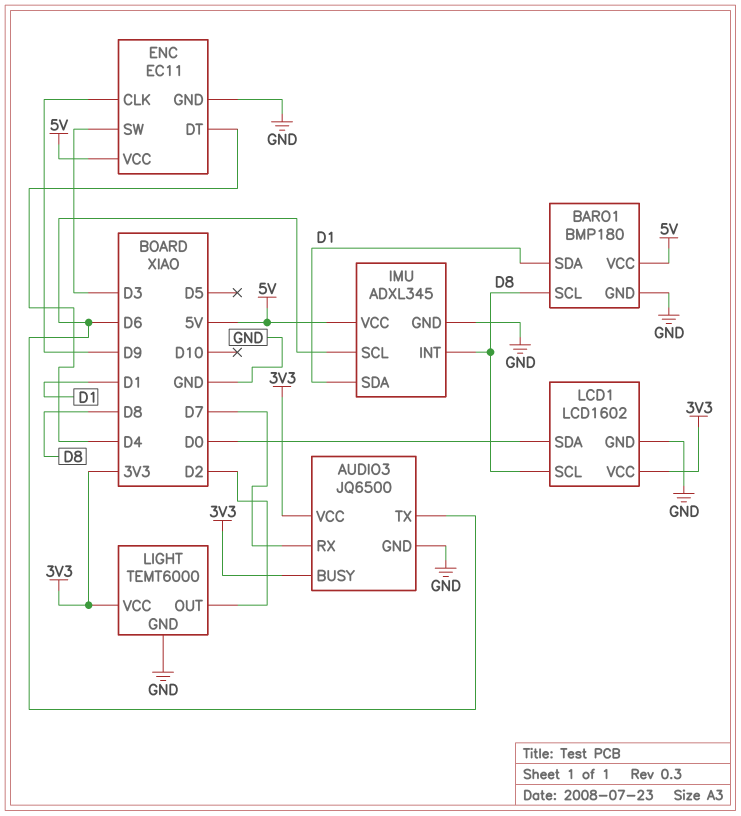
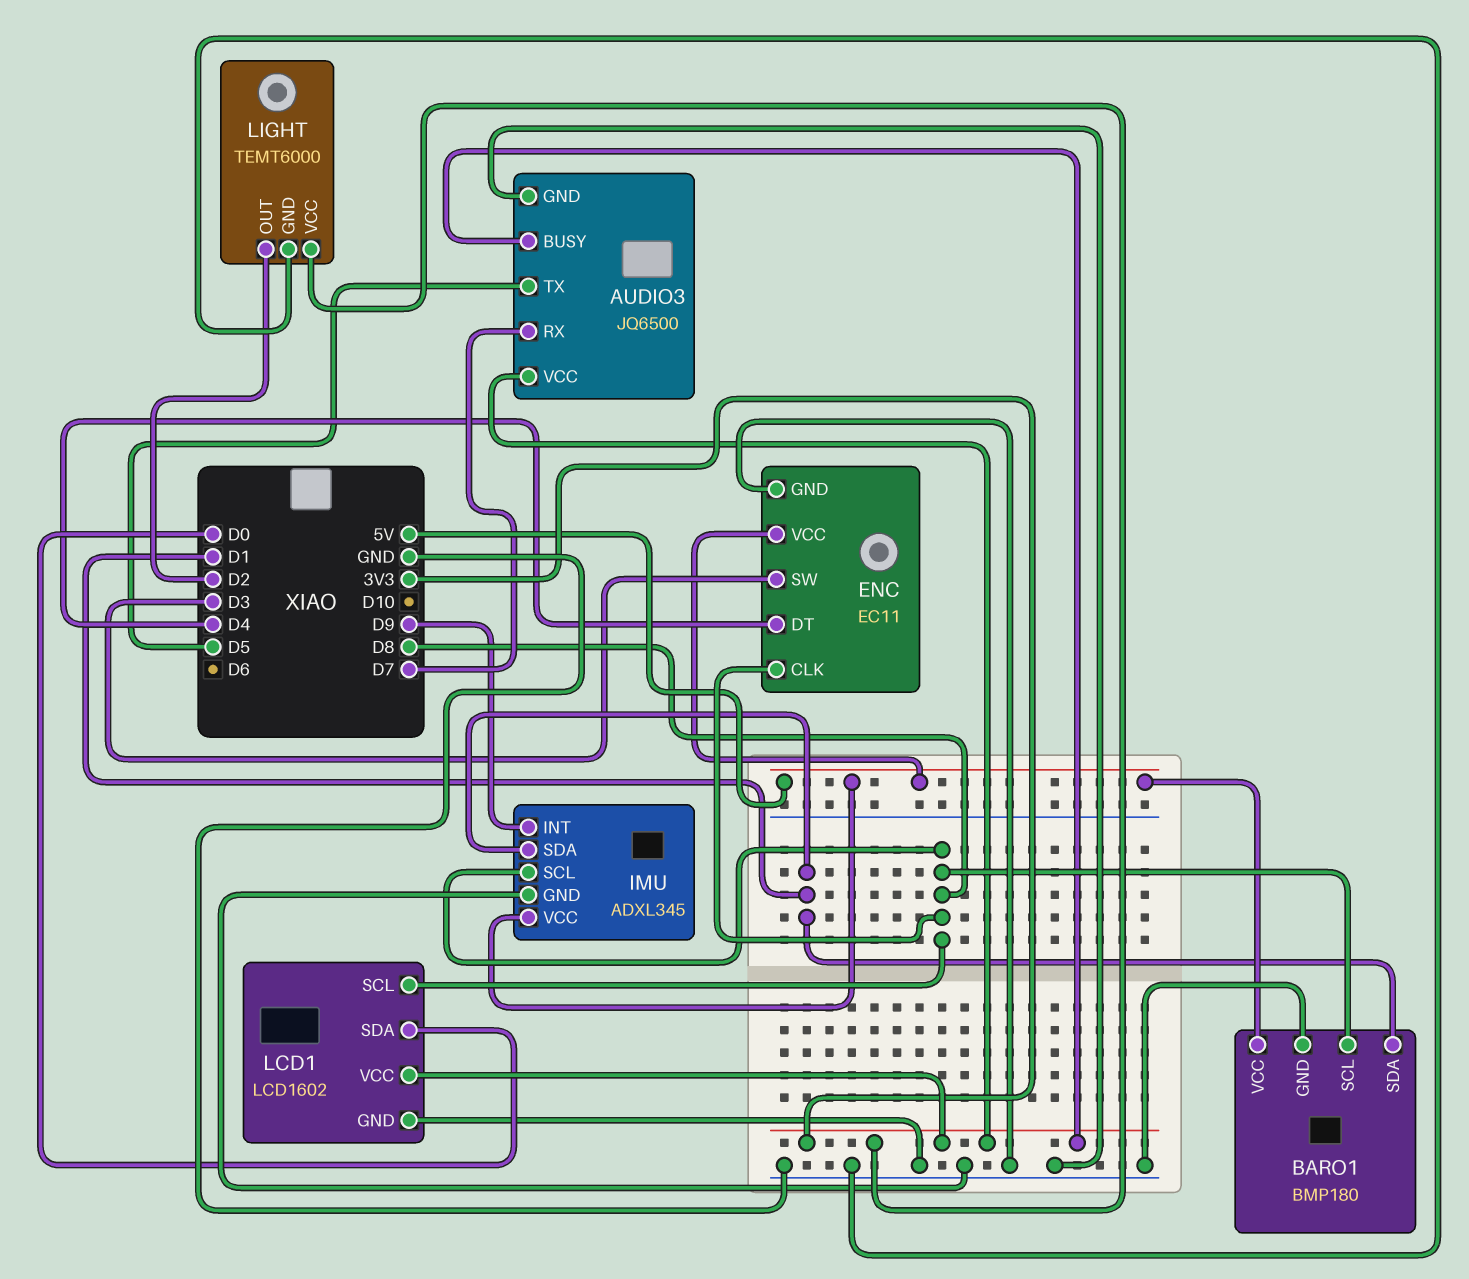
AUDIO3 pin TX: D6 -> D5
ENC pin CLK: D9 -> D8
IMU pin INT: D8 -> D9
IMU pin SCL: D6 -> D8

